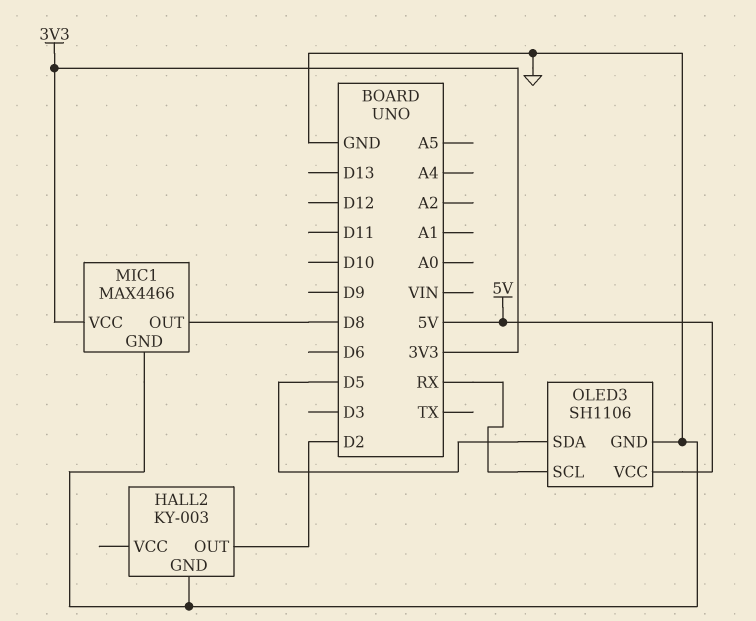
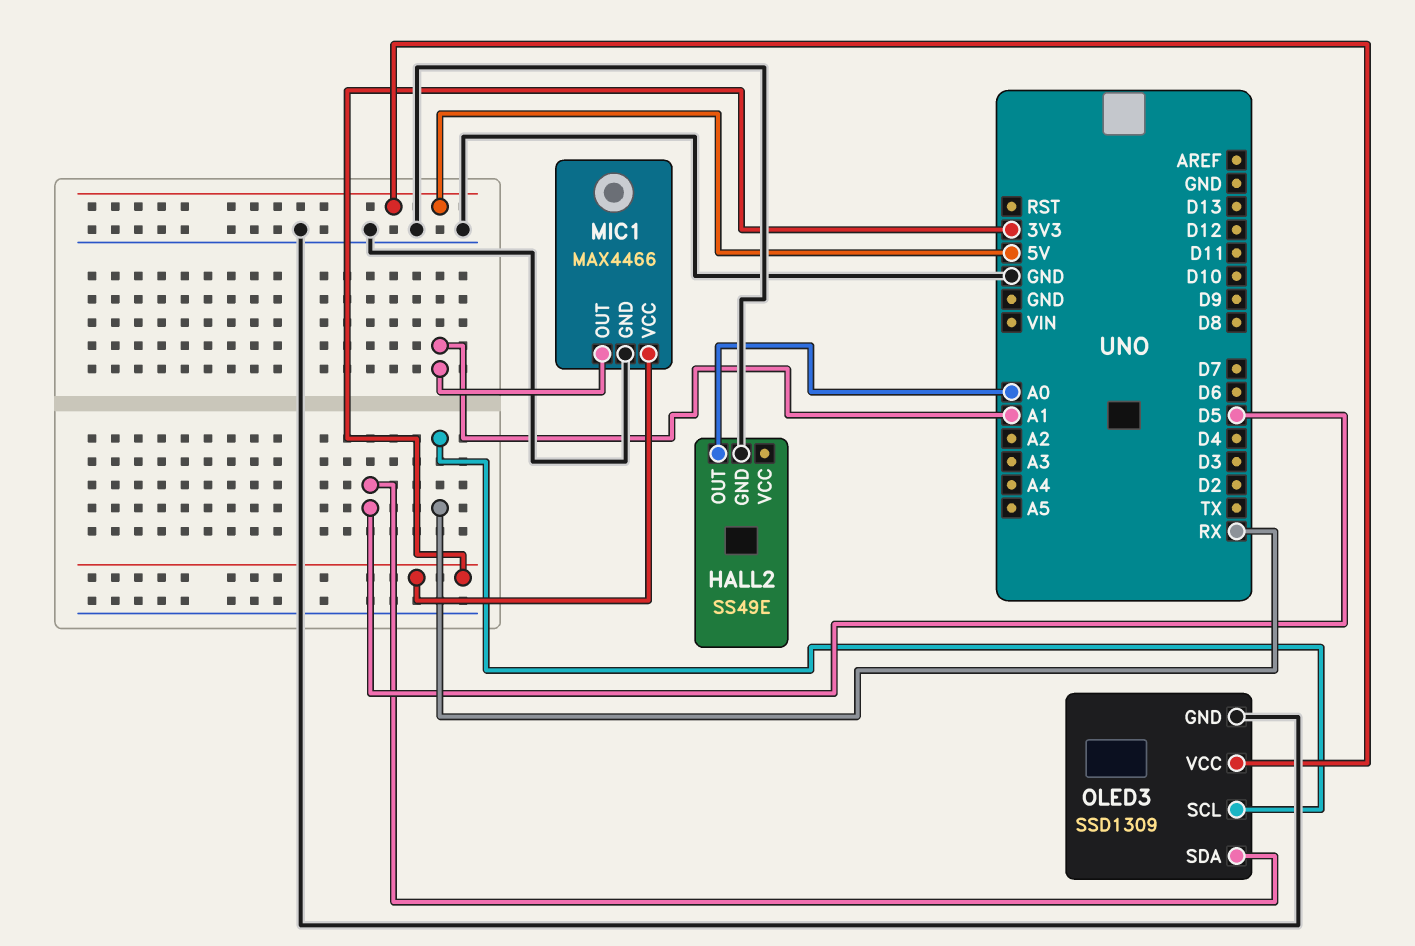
HALL2: KY-003 -> SS49E
HALL2 pin OUT: D2 -> A0
MIC1 pin OUT: D8 -> A1
OLED3: SH1106 -> SSD1309

